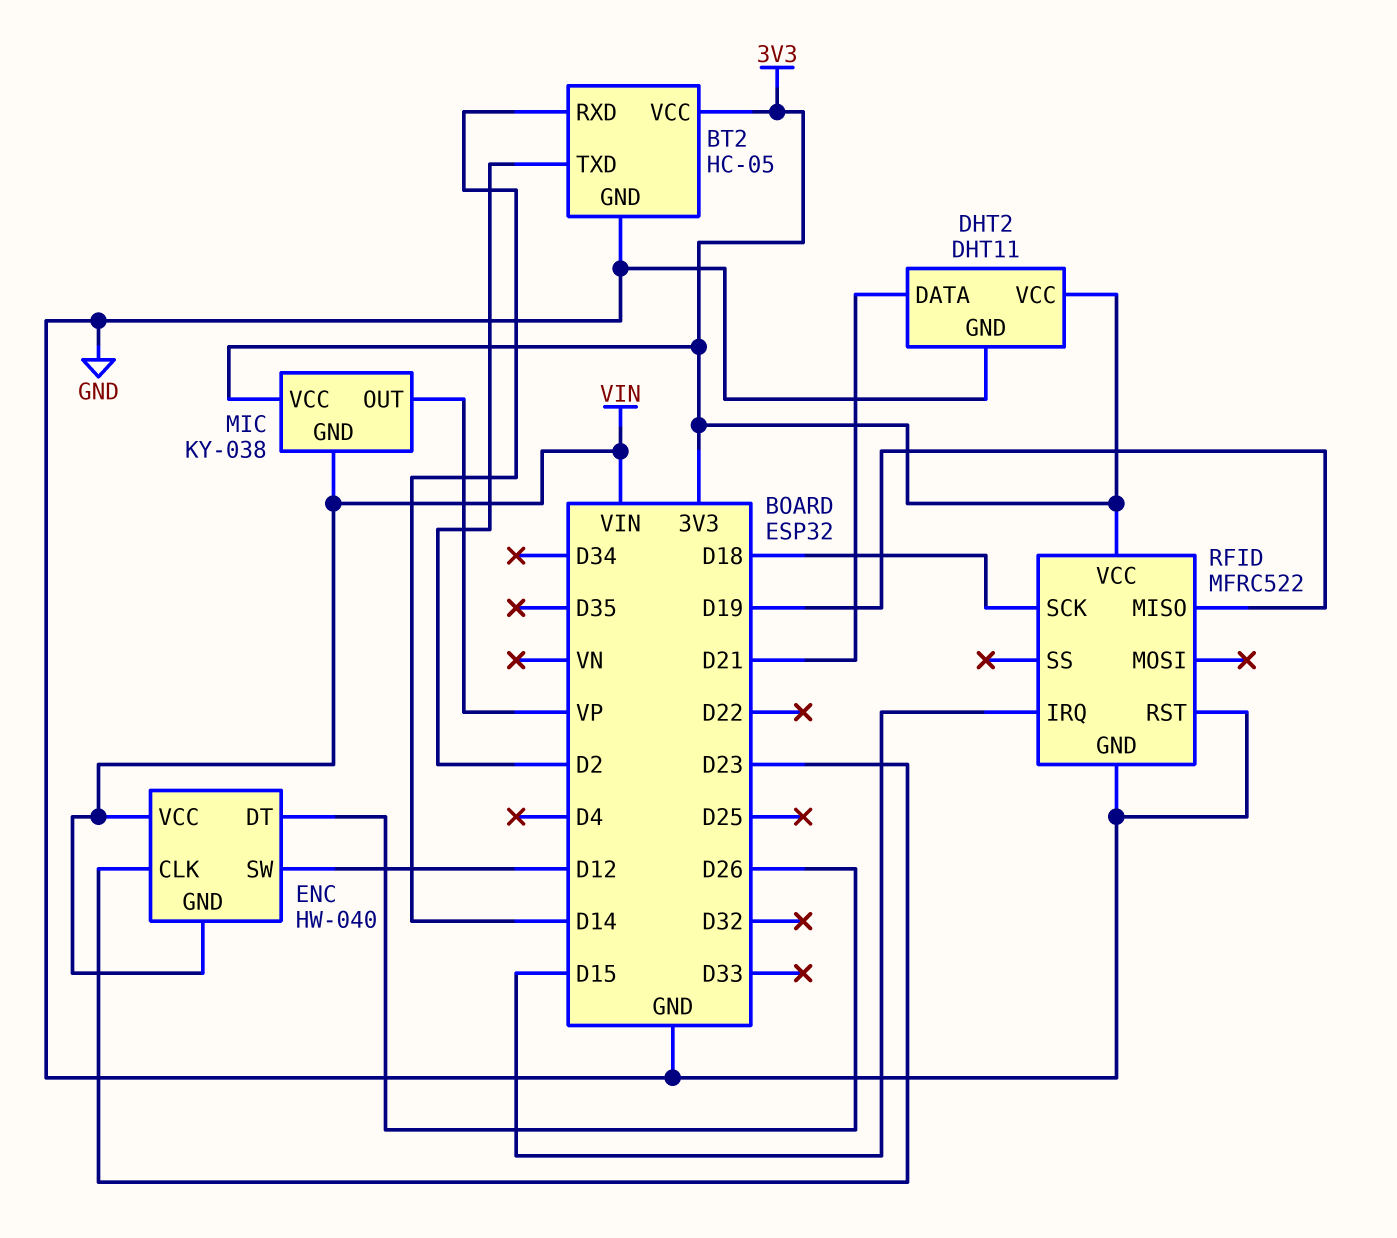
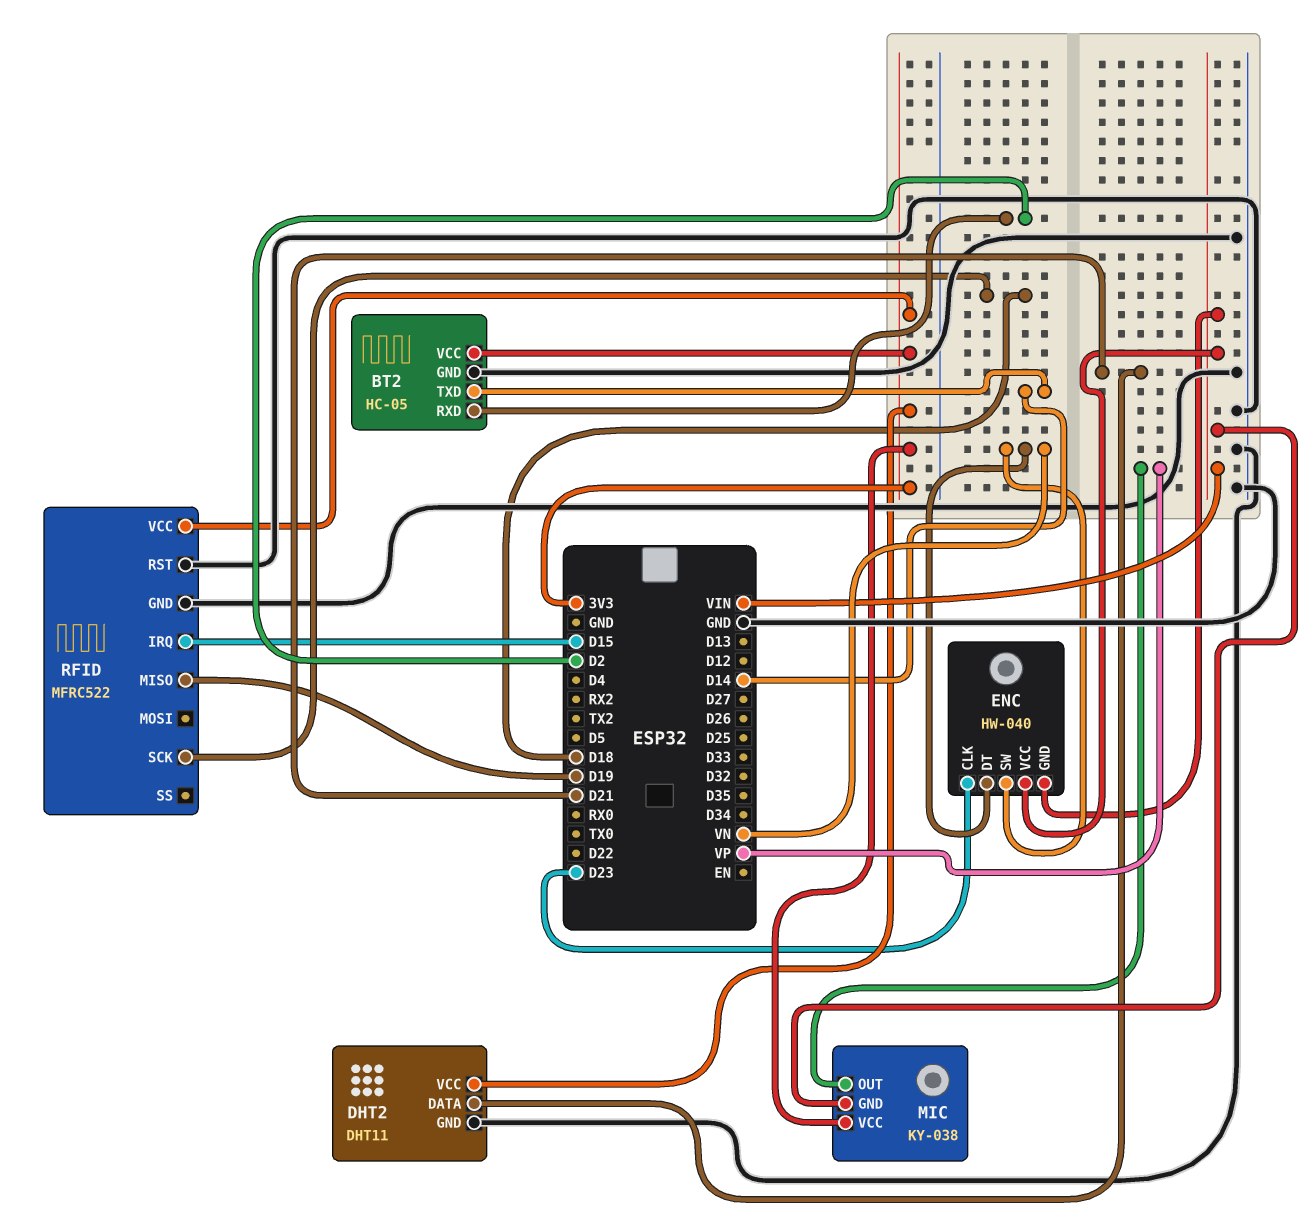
BT2 pin RXD: D14 -> D2
BT2 pin TXD: D2 -> D14
ENC pin DT: D26 -> VN
ENC pin SW: D12 -> VN

